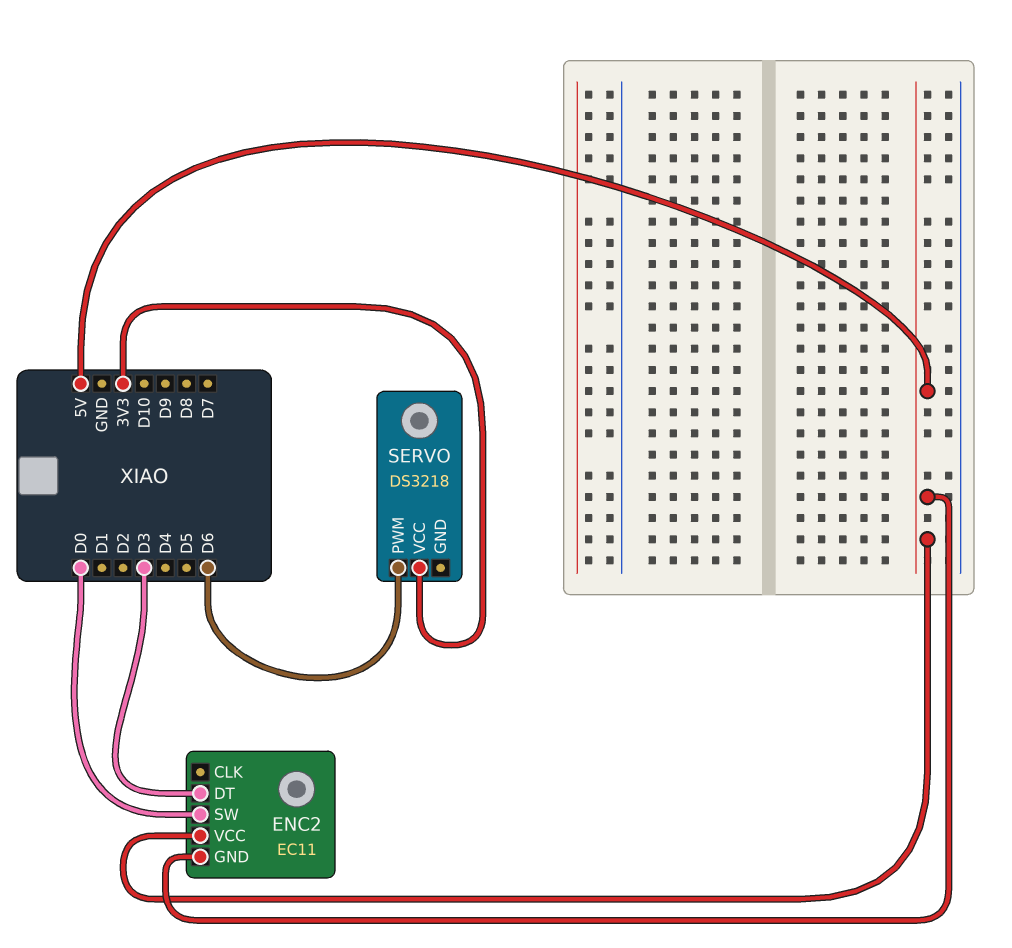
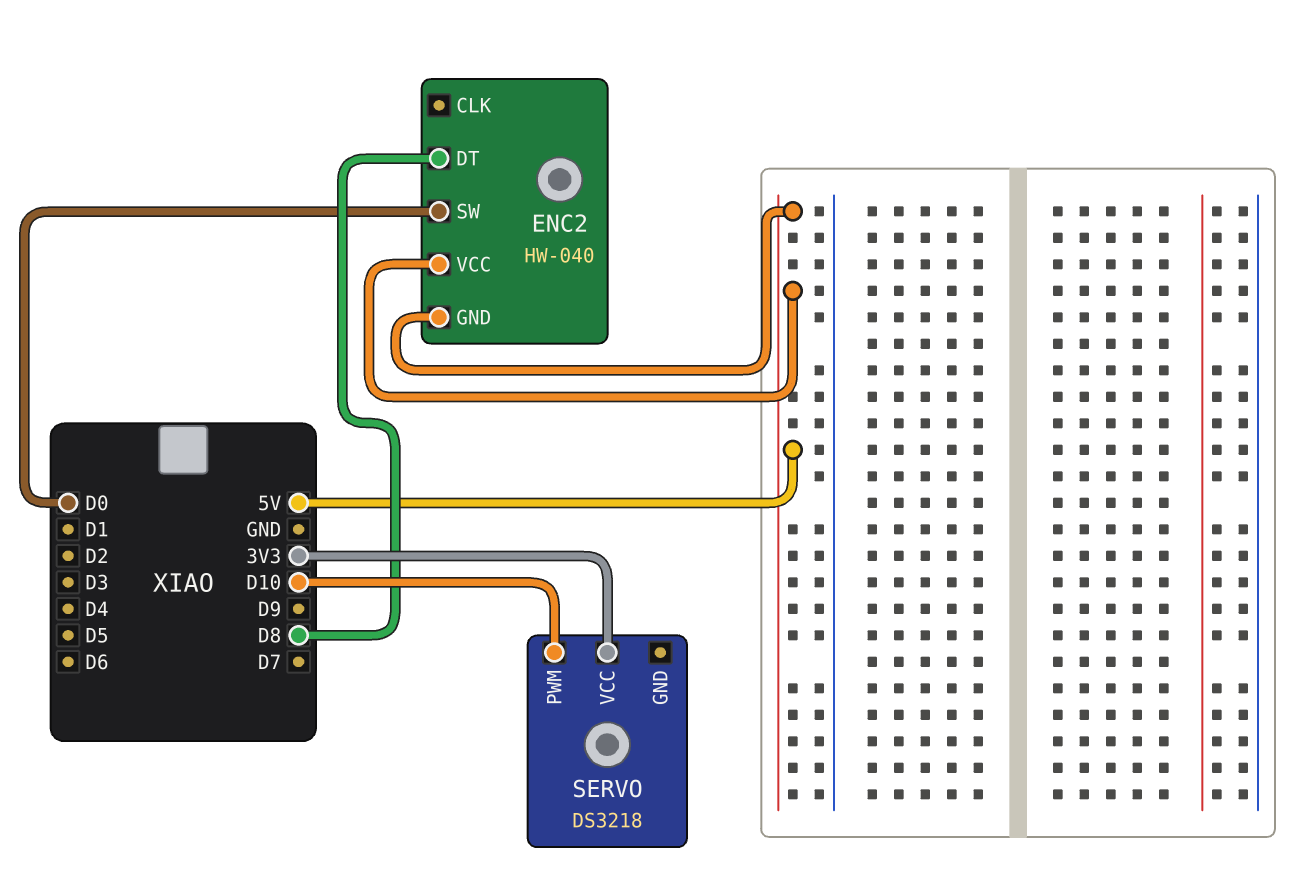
ENC2: EC11 -> HW-040
ENC2 pin DT: D3 -> D8
SERVO pin PWM: D6 -> D10

